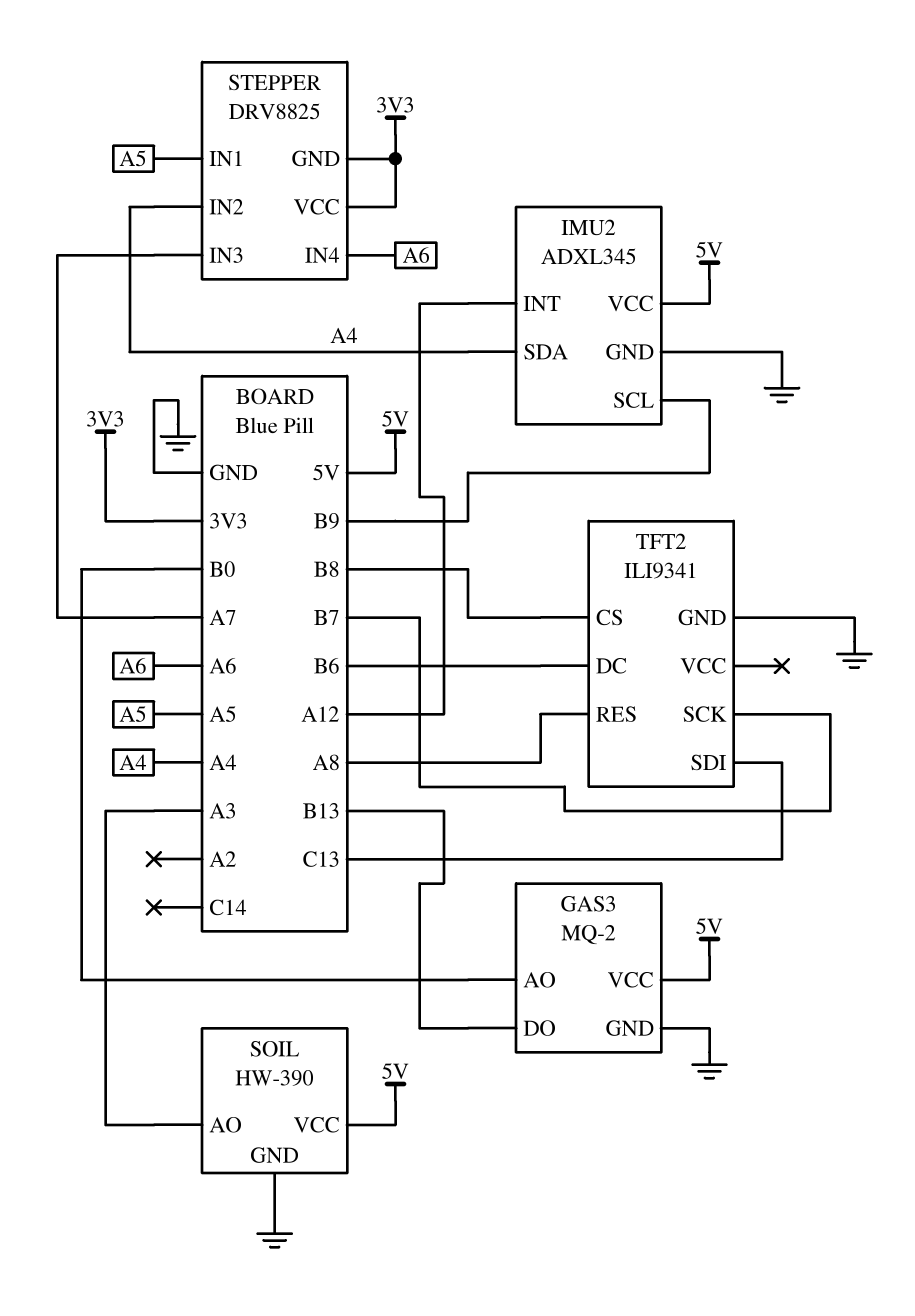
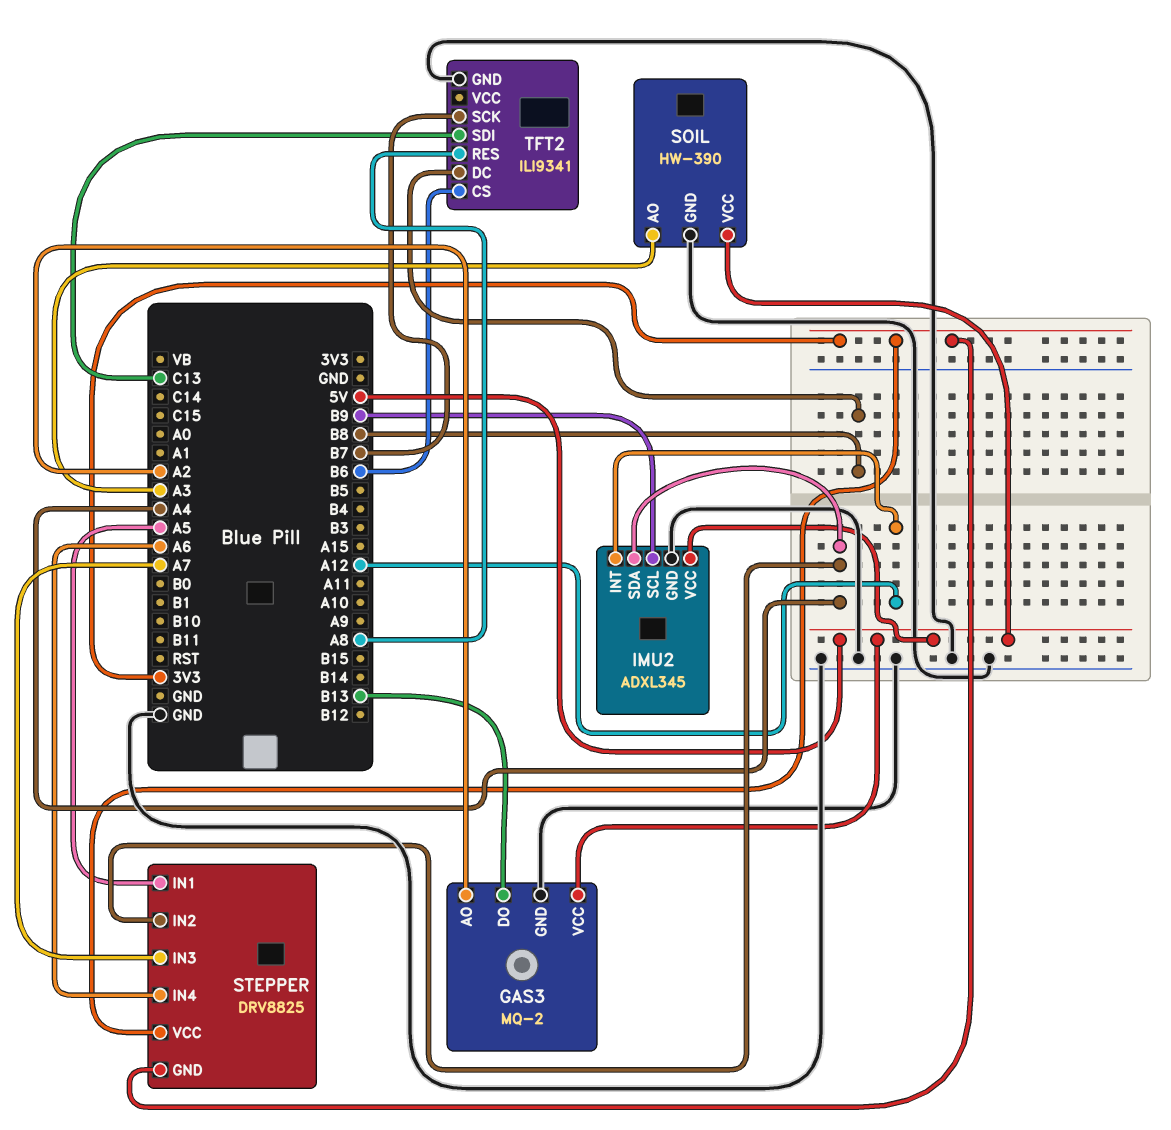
GAS3 pin AO: B0 -> A2
TFT2 pin CS: B8 -> B6
TFT2 pin DC: B6 -> B8

